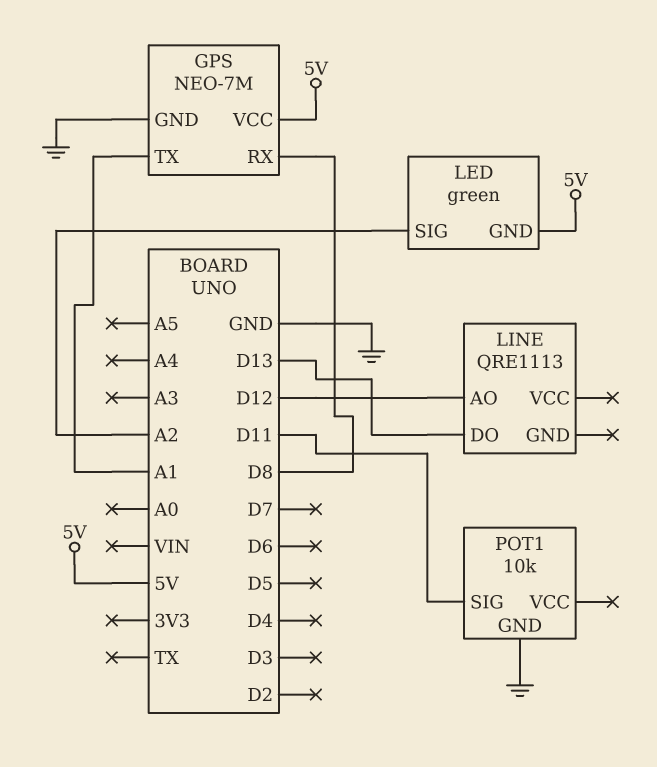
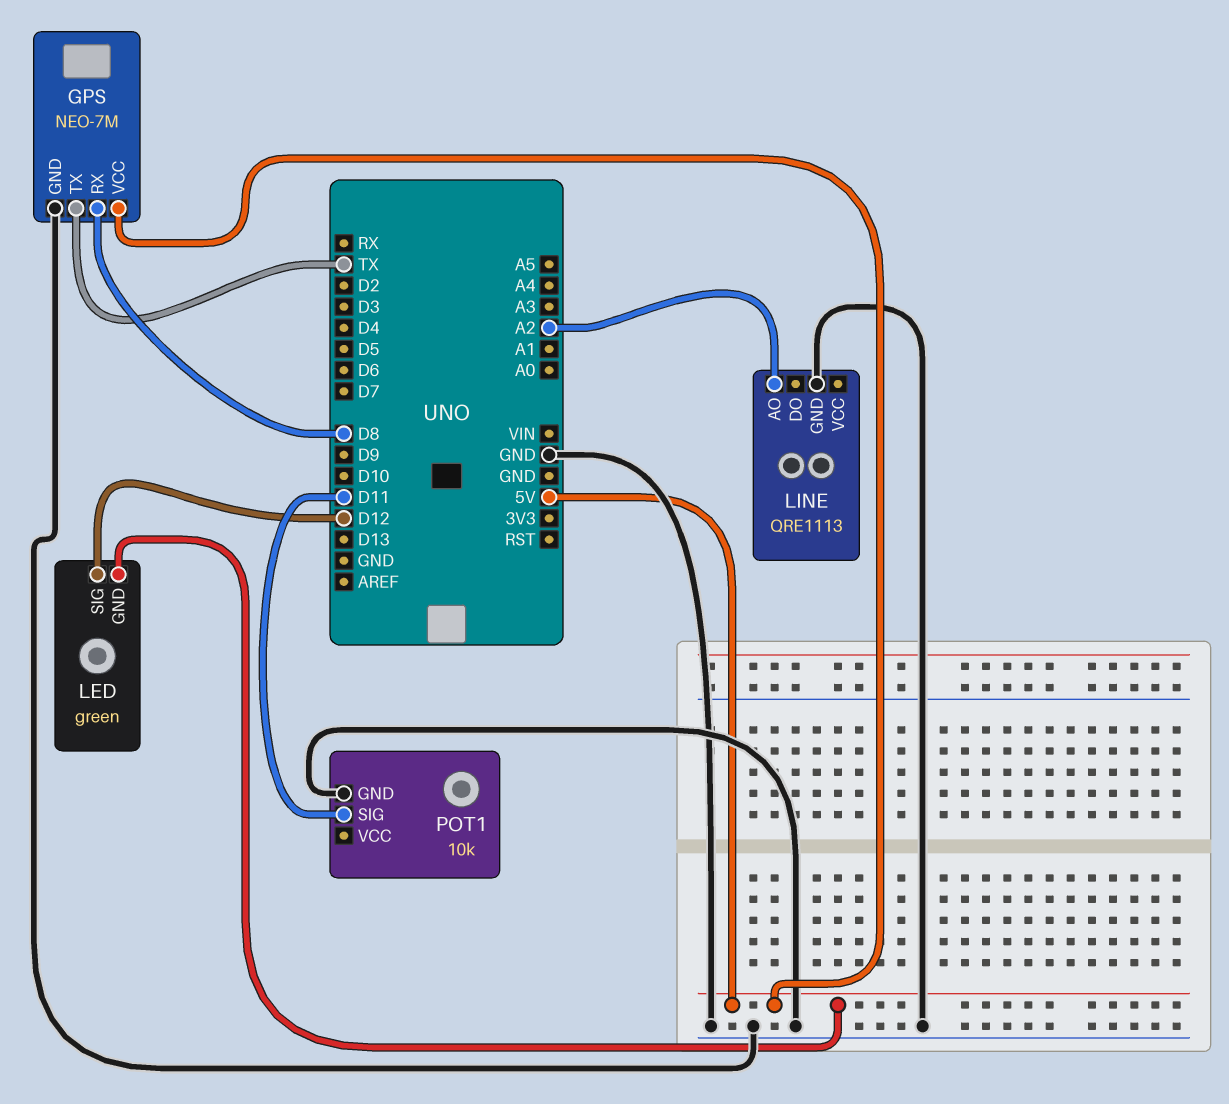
GPS pin TX: A1 -> TX
LED pin SIG: A2 -> D12
LINE pin AO: D12 -> A2
LINE pin DO: D13 -> none
LINE pin GND: none -> GND

